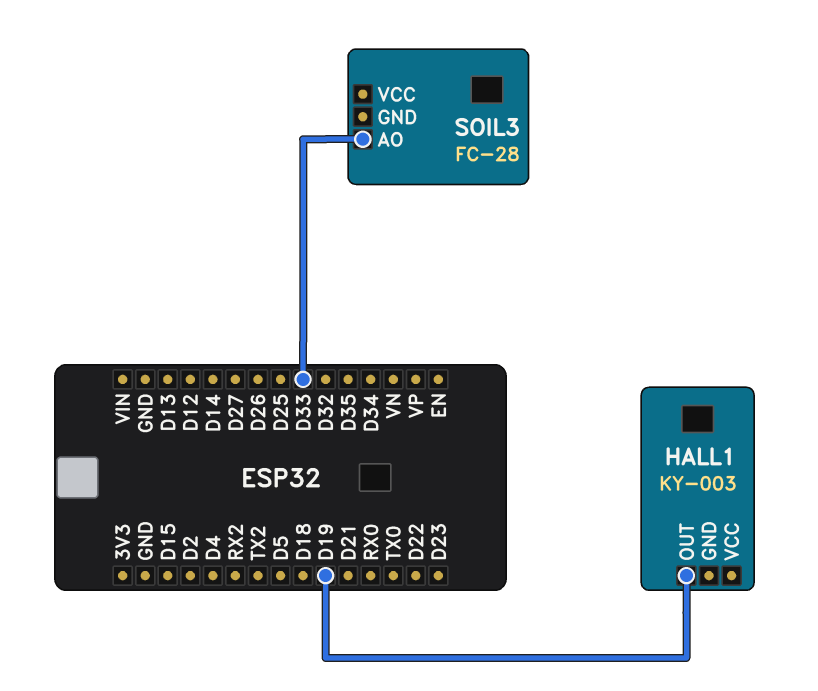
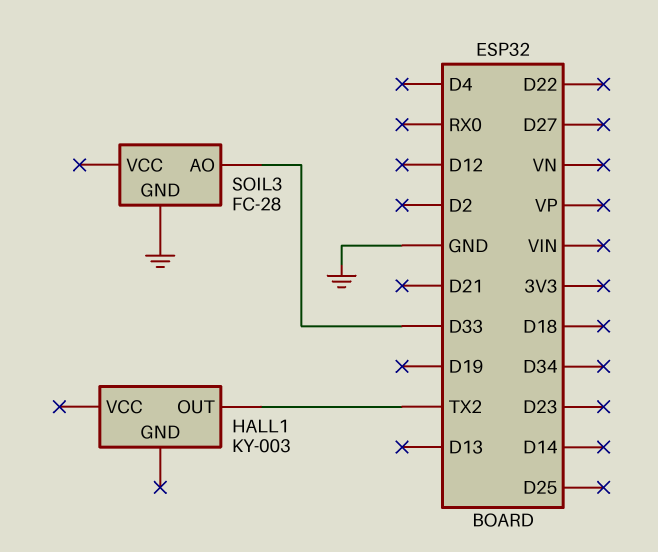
HALL1 pin OUT: D19 -> TX2
SOIL3 pin GND: none -> GND

